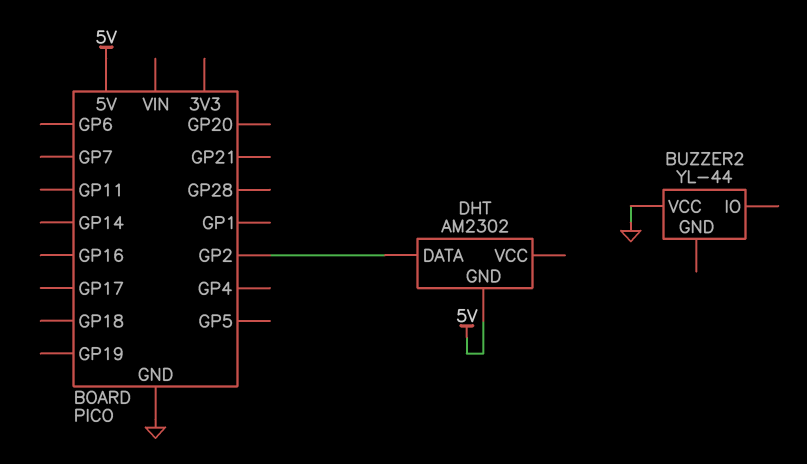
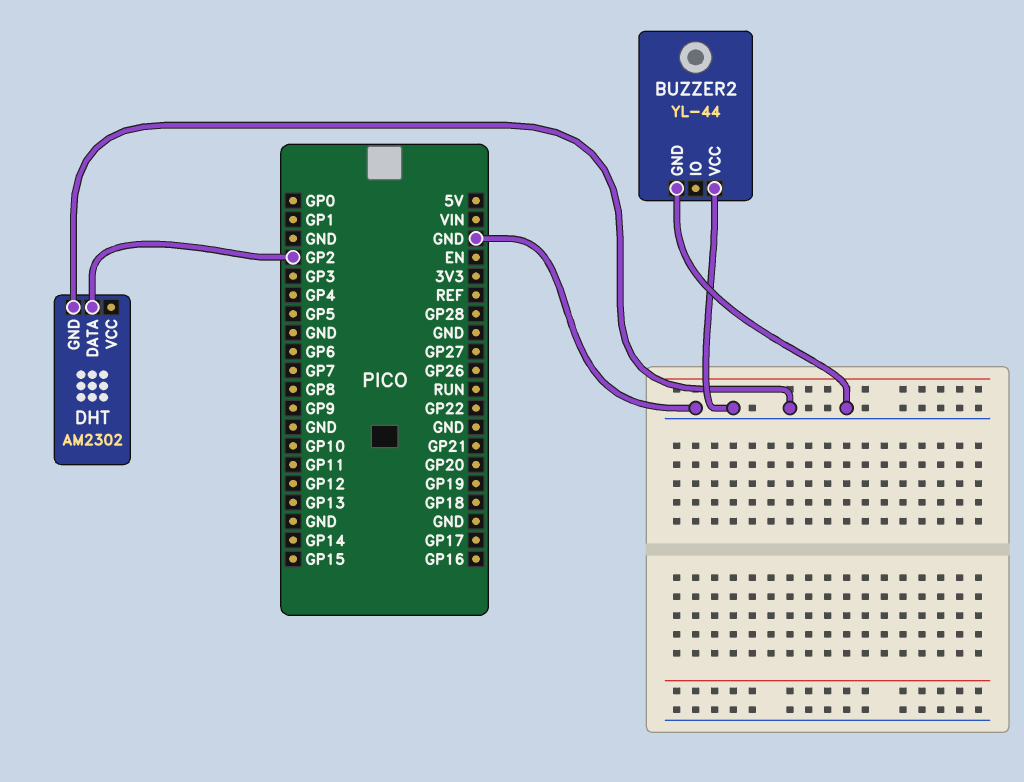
BUZZER2 pin GND: none -> GND
DHT pin GND: 5V -> GND

